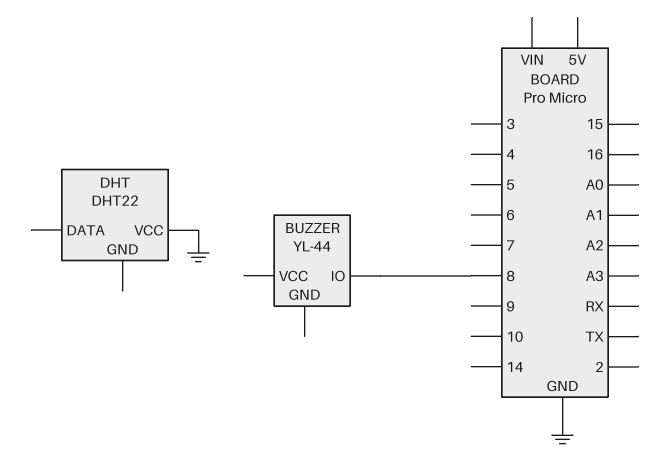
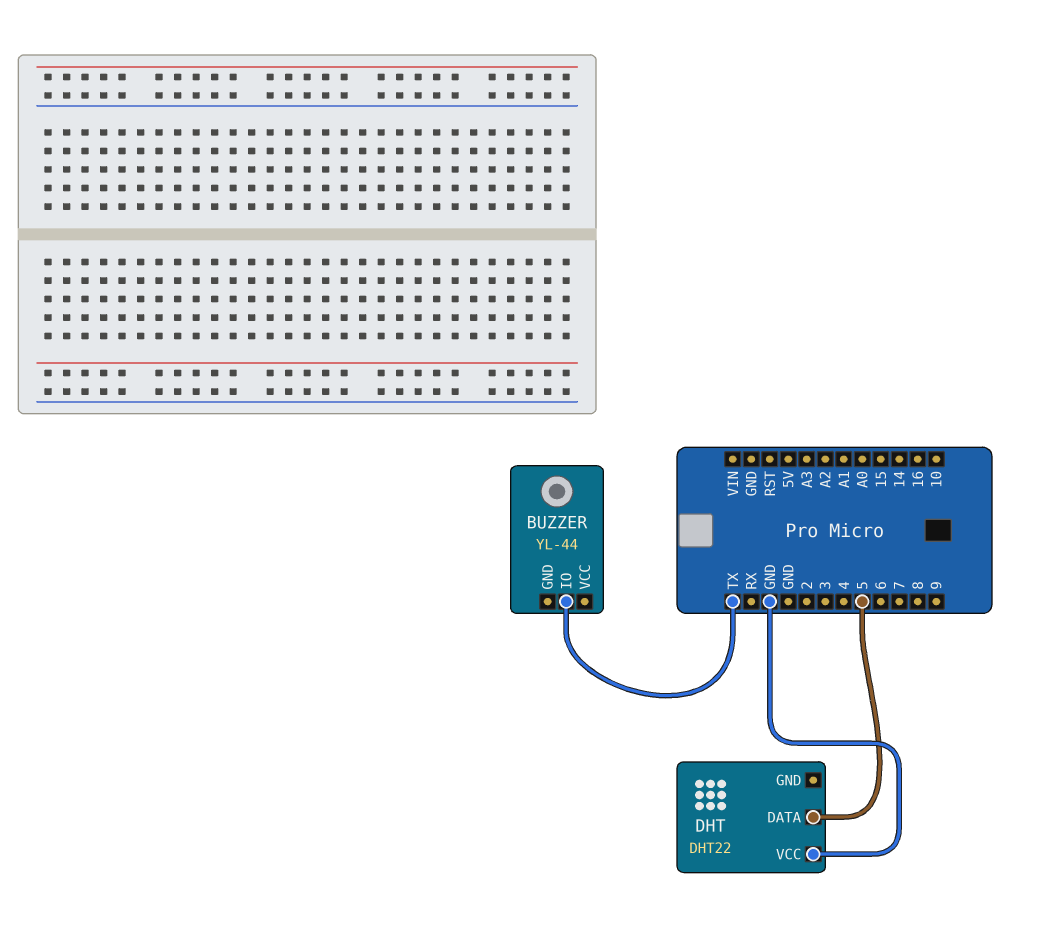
BUZZER pin IO: 8 -> TX
DHT pin DATA: none -> 5

